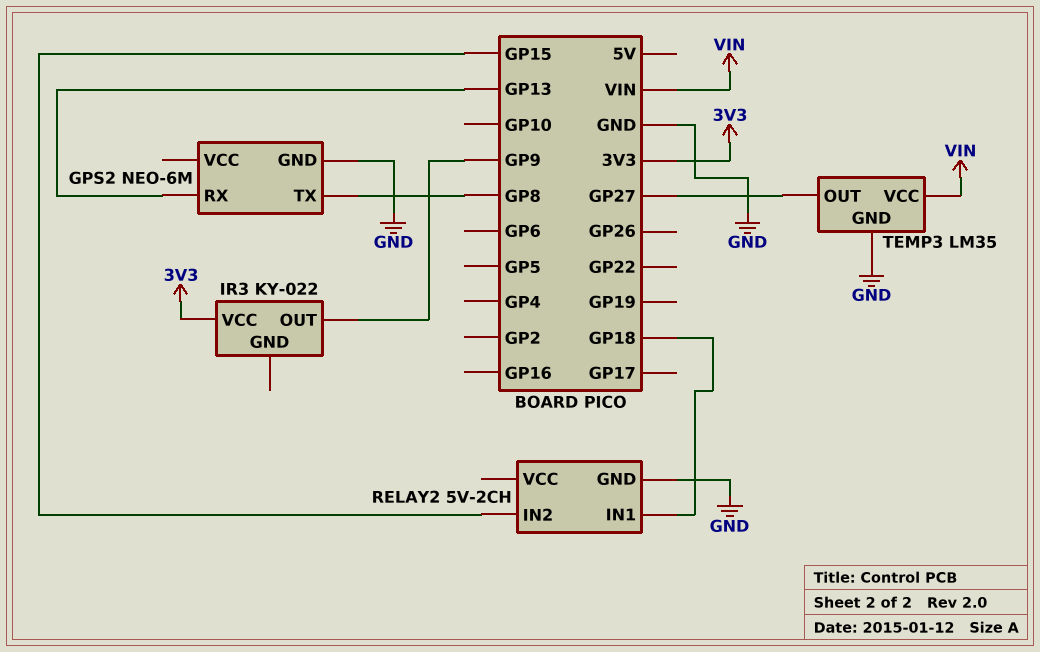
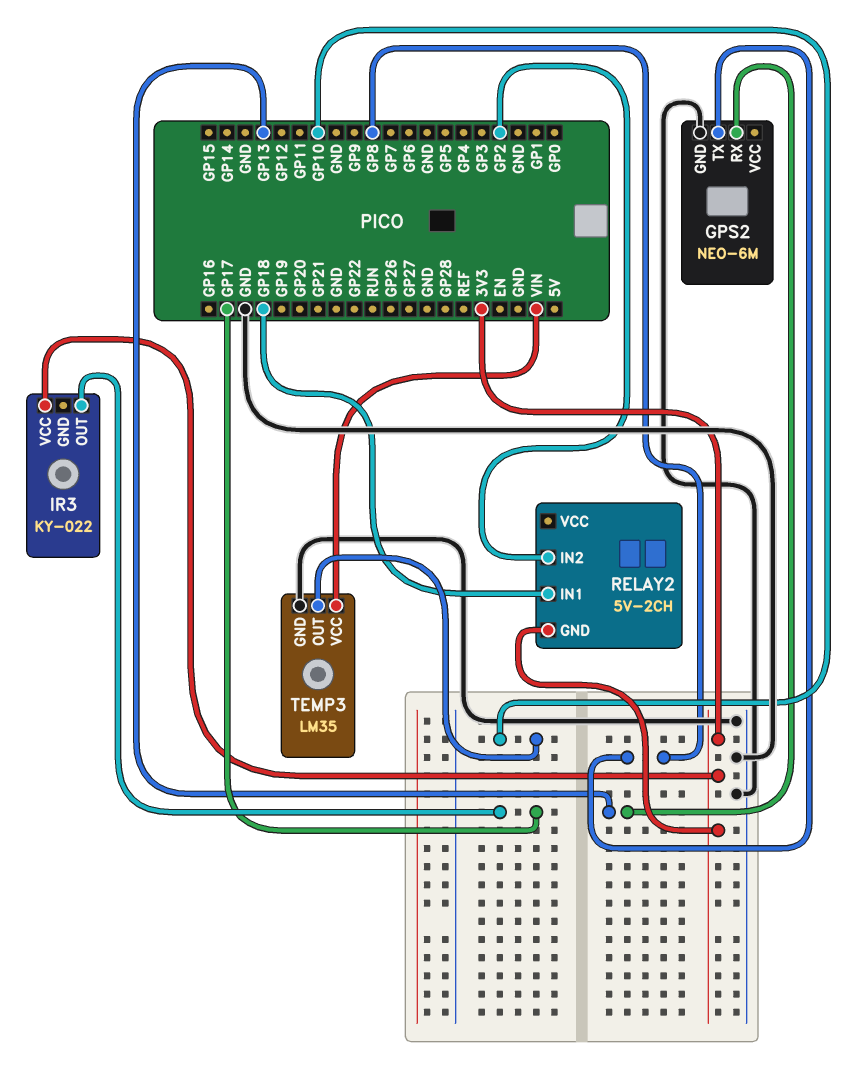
IR3 pin OUT: GP9 -> GP17
RELAY2 pin GND: GND -> 3V3
RELAY2 pin IN2: GP15 -> GP2
TEMP3 pin OUT: GP27 -> GP10

